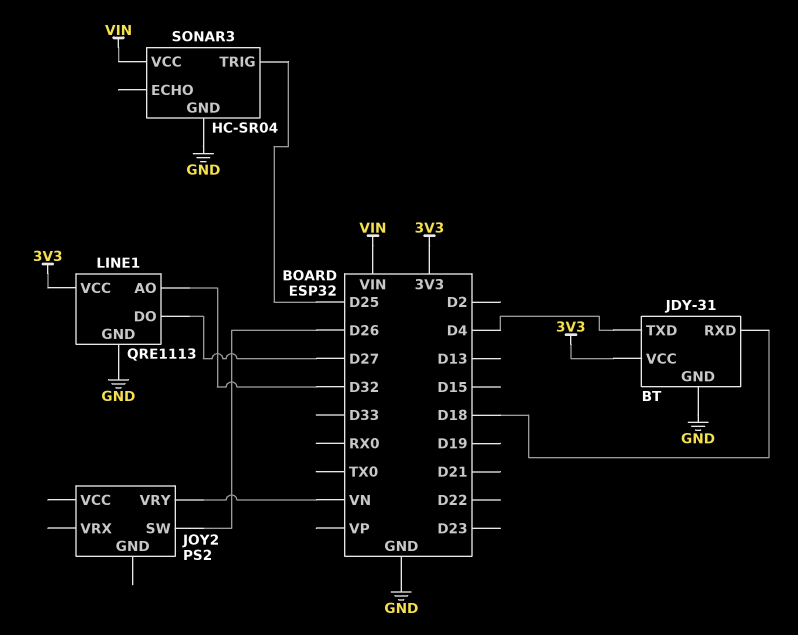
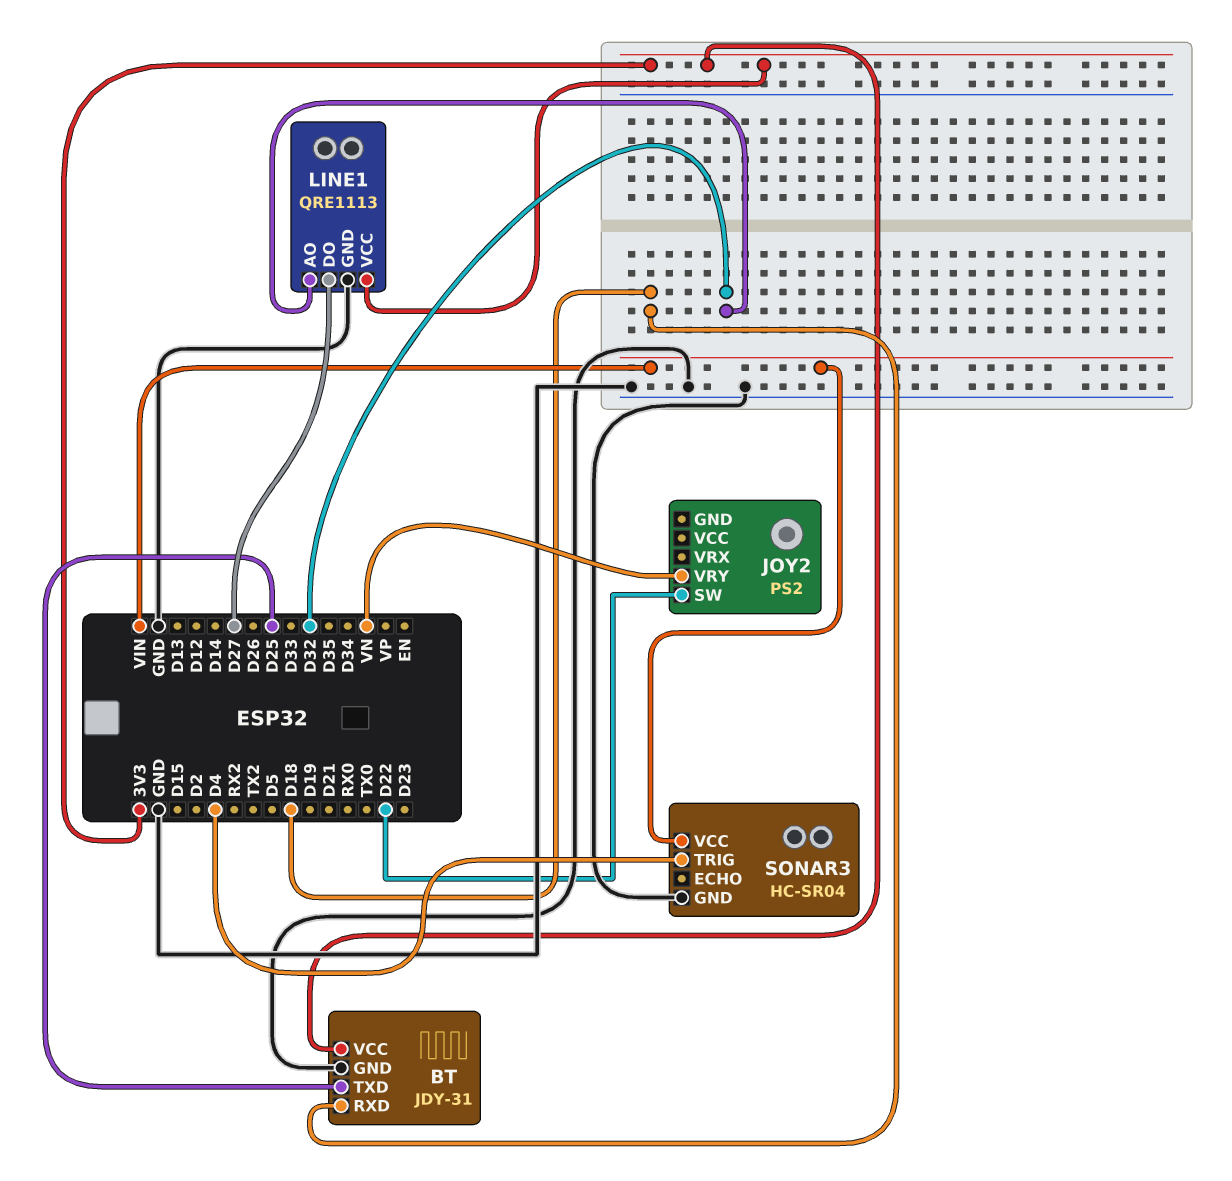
BT pin TXD: D4 -> D25
JOY2 pin SW: D26 -> D22
SONAR3 pin TRIG: D25 -> D4

